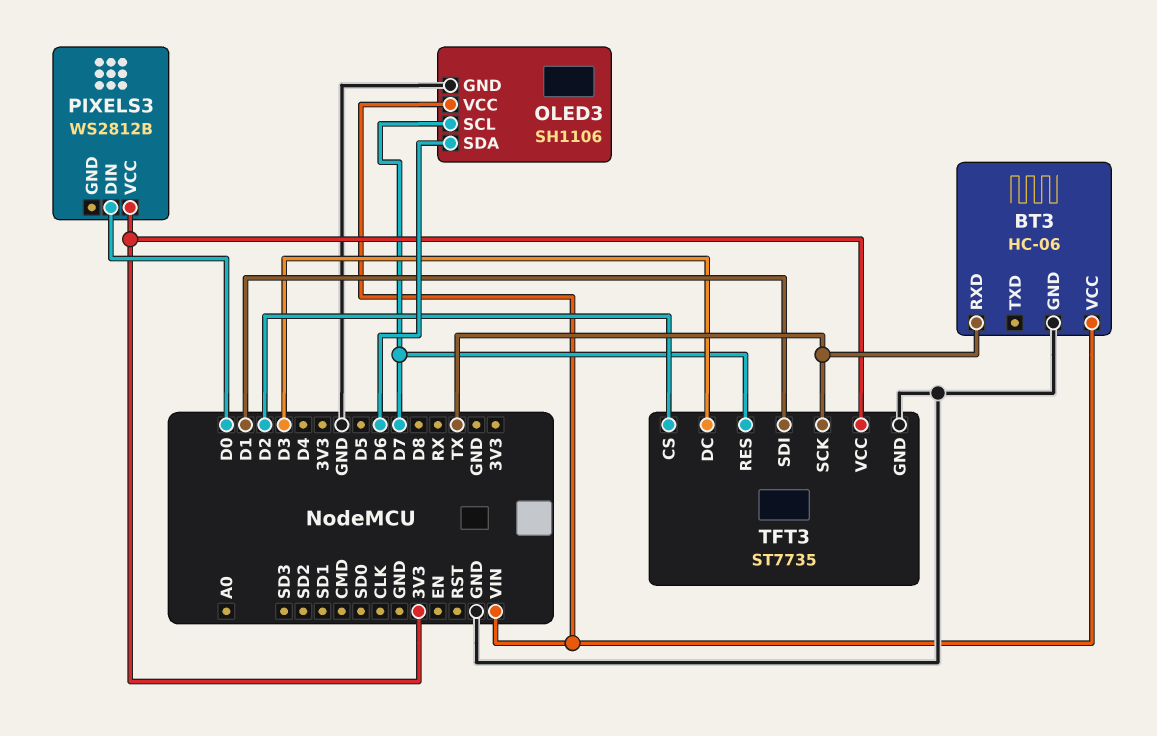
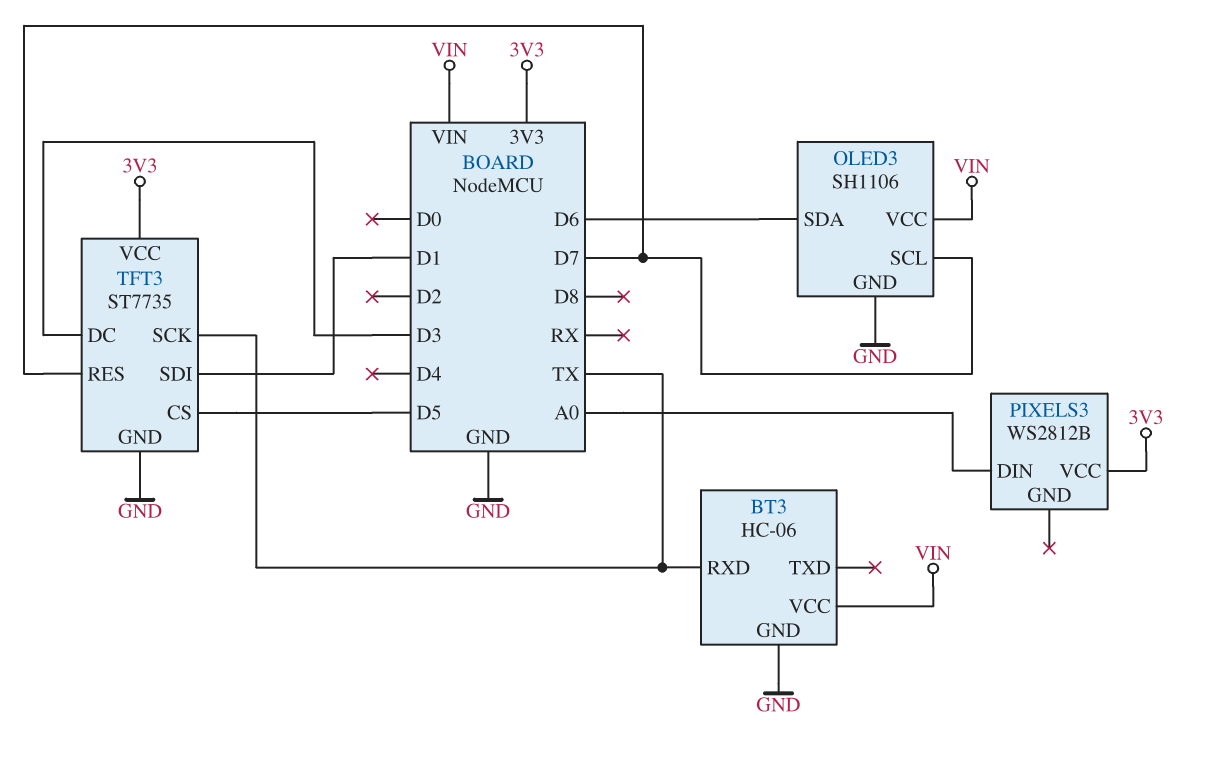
PIXELS3 pin DIN: D0 -> A0
TFT3 pin CS: D2 -> D5

